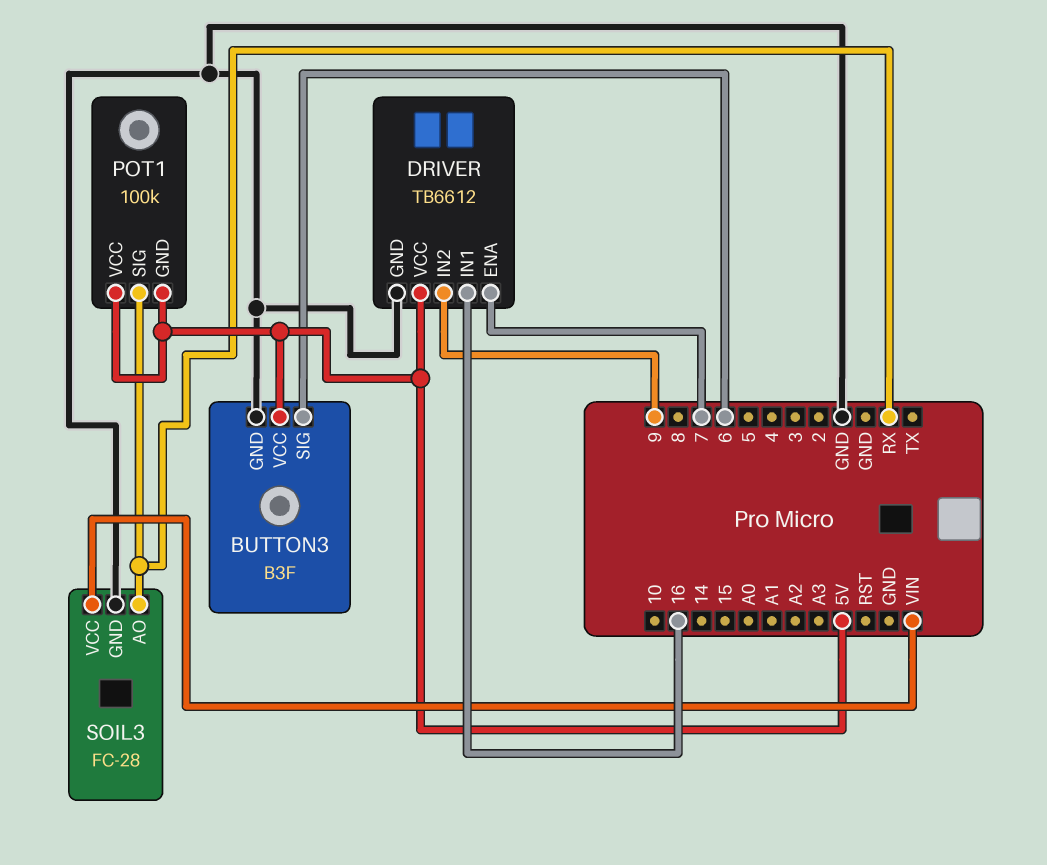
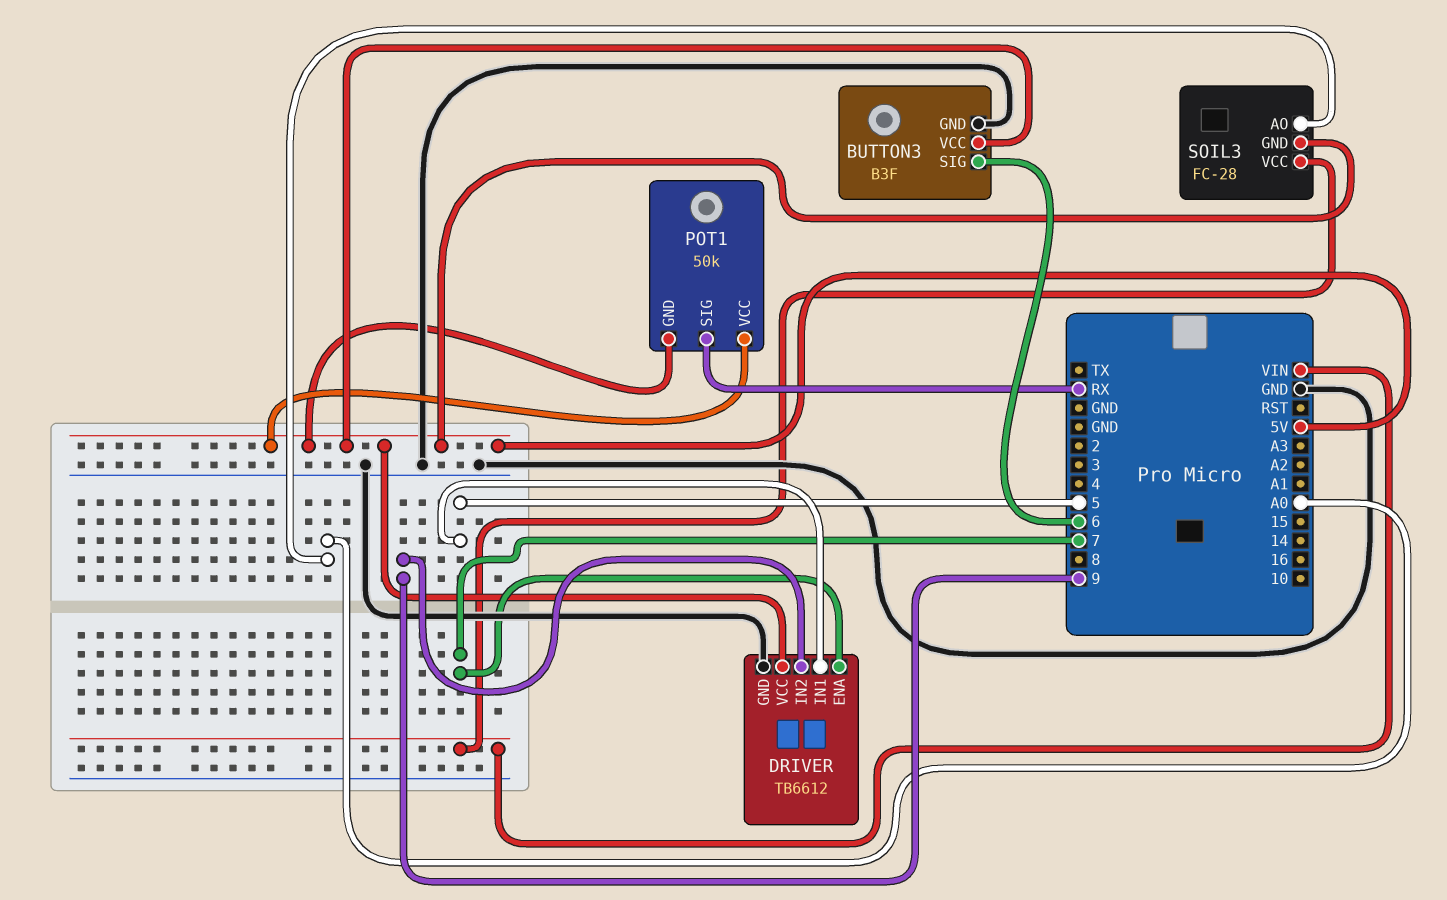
DRIVER pin IN1: 16 -> 5
POT1: 100k -> 50k
SOIL3 pin AO: RX -> A0
SOIL3 pin GND: GND -> 5V

